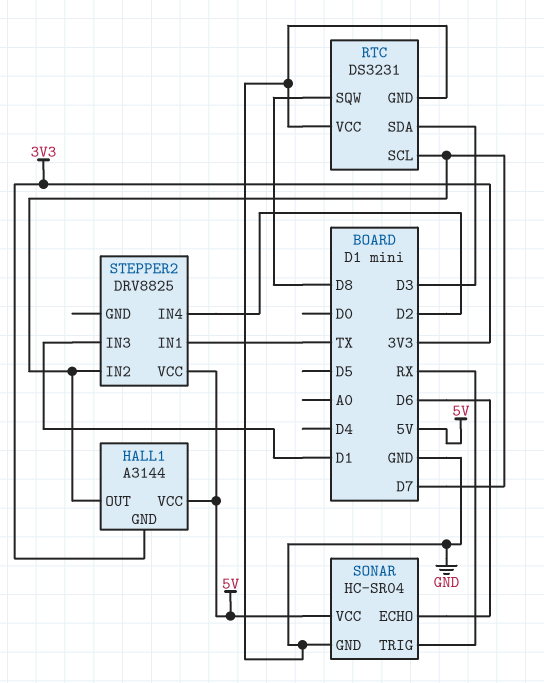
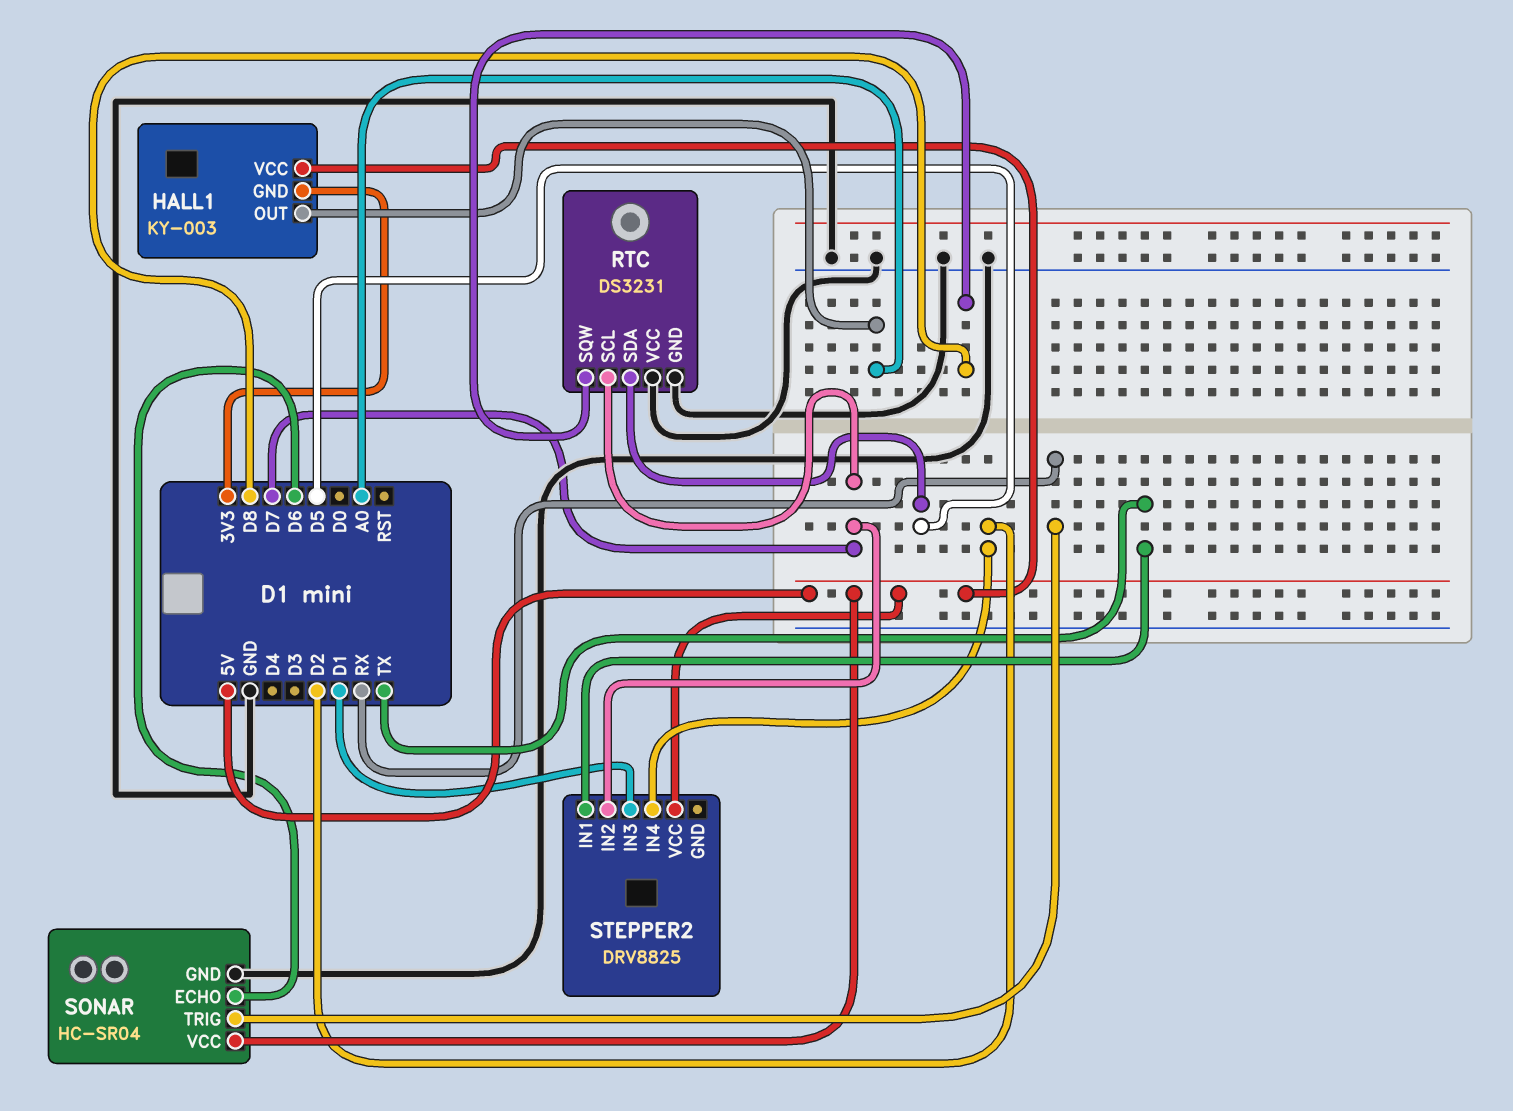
HALL1: A3144 -> KY-003
HALL1 pin OUT: D7 -> A0
RTC pin SDA: D3 -> D5

